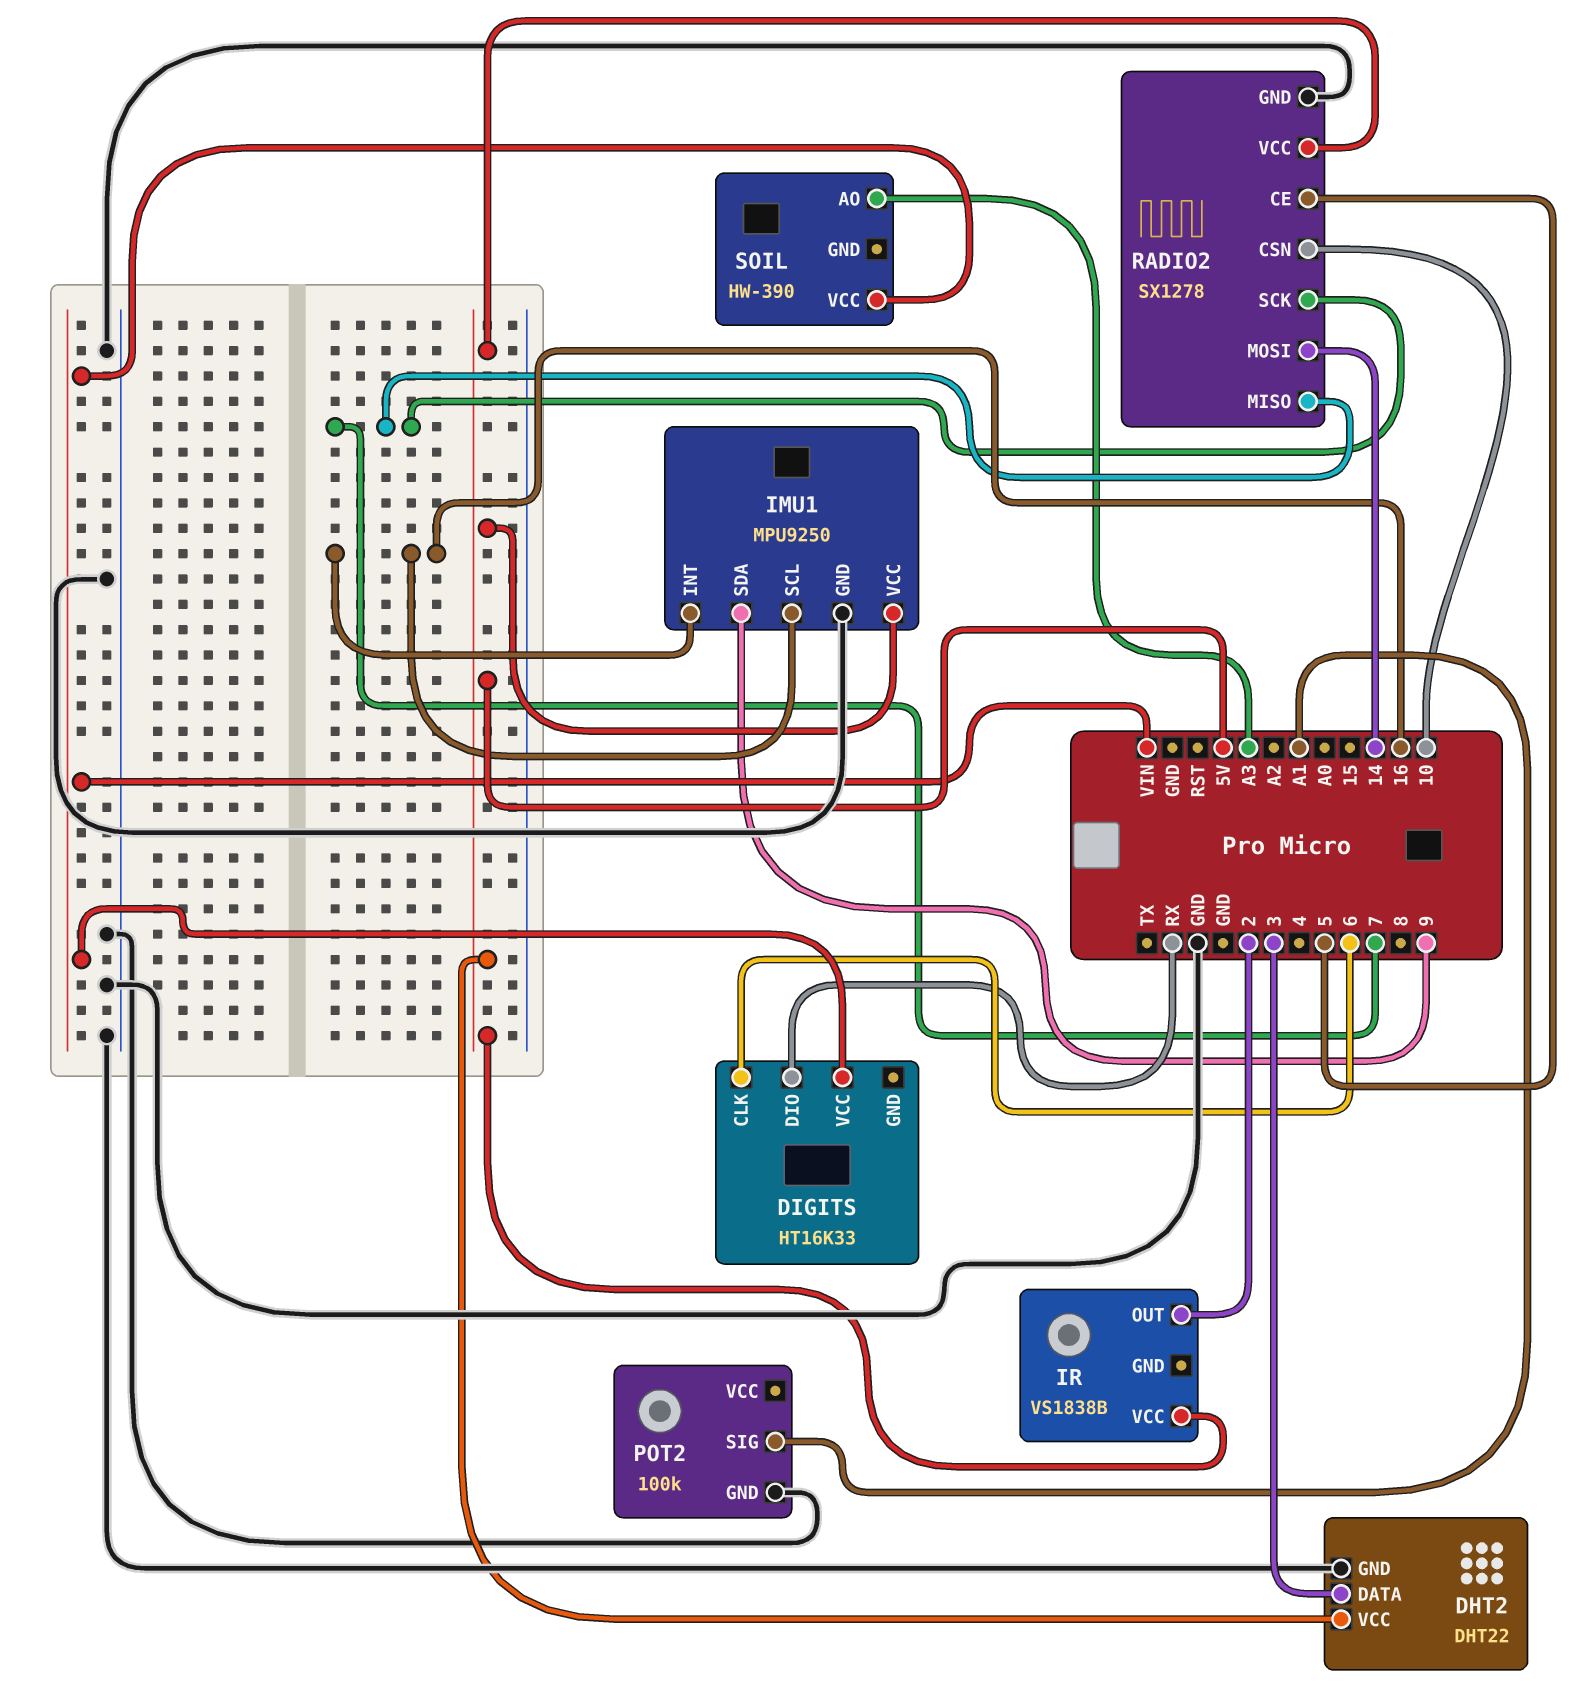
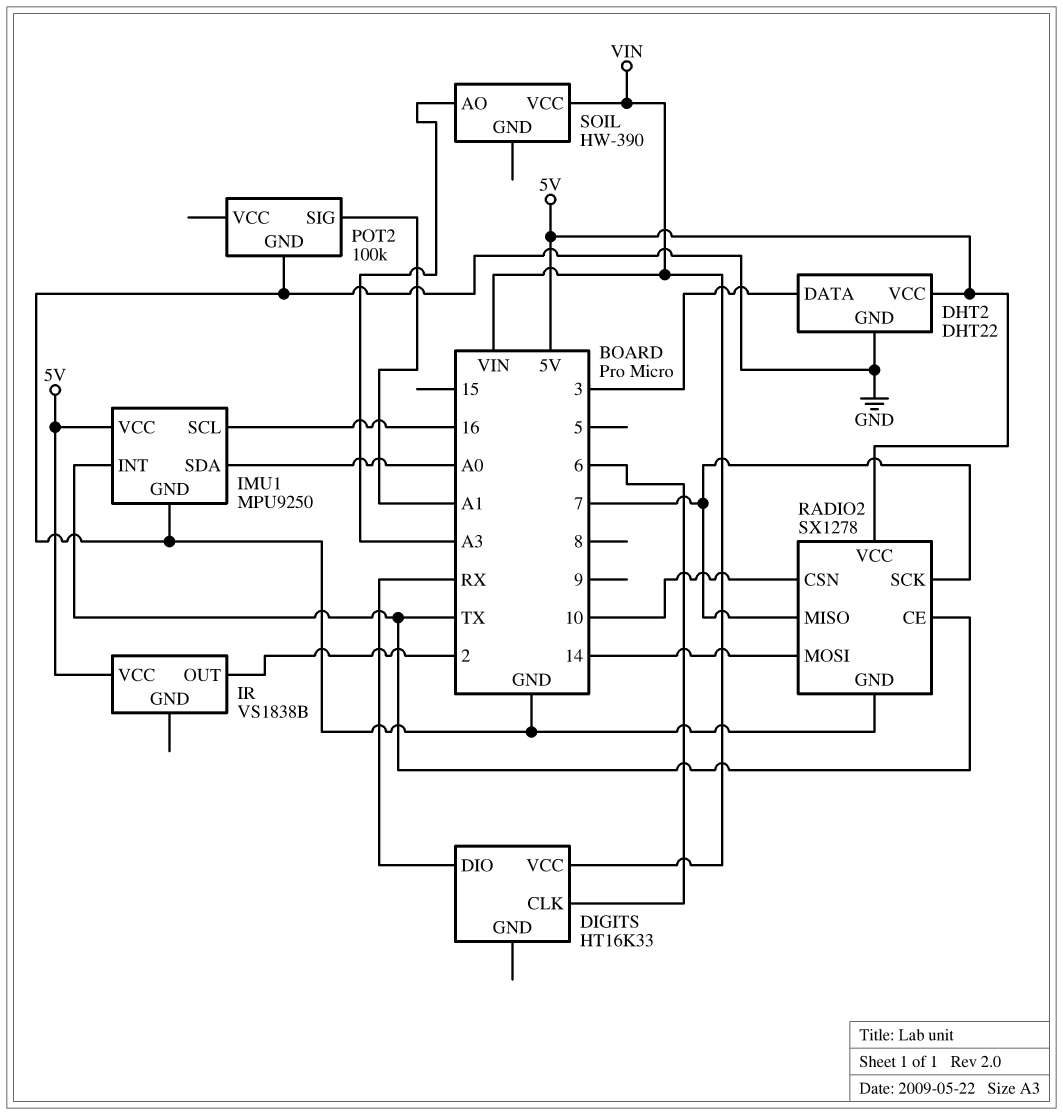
IMU1 pin INT: 16 -> TX
IMU1 pin SDA: 9 -> A0
RADIO2 pin CE: 5 -> TX

